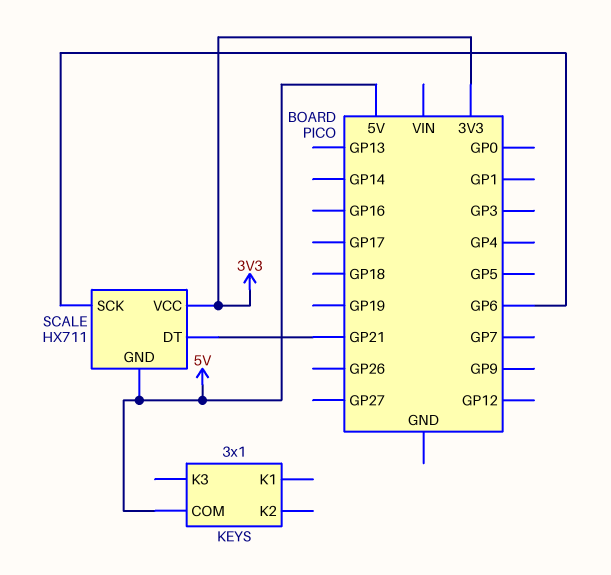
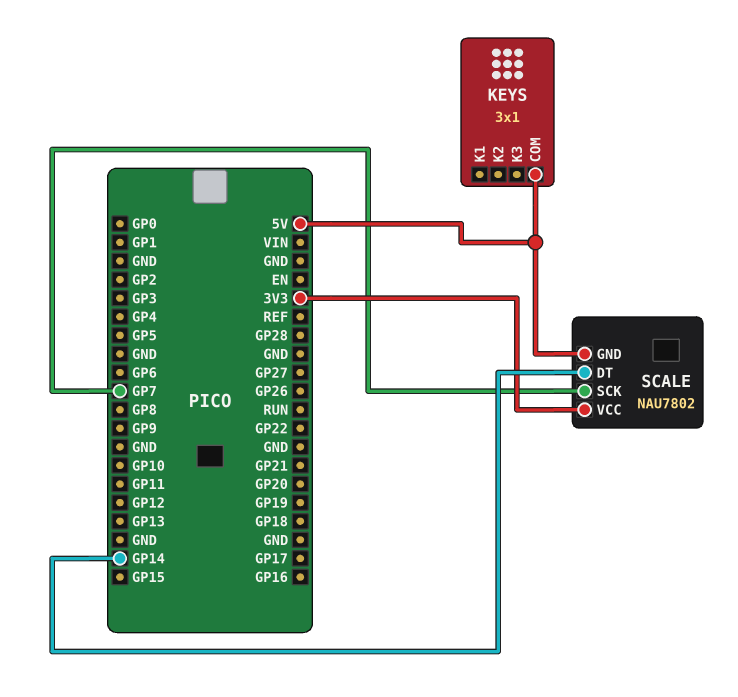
SCALE: HX711 -> NAU7802
SCALE pin DT: GP21 -> GP14
SCALE pin SCK: GP6 -> GP7

